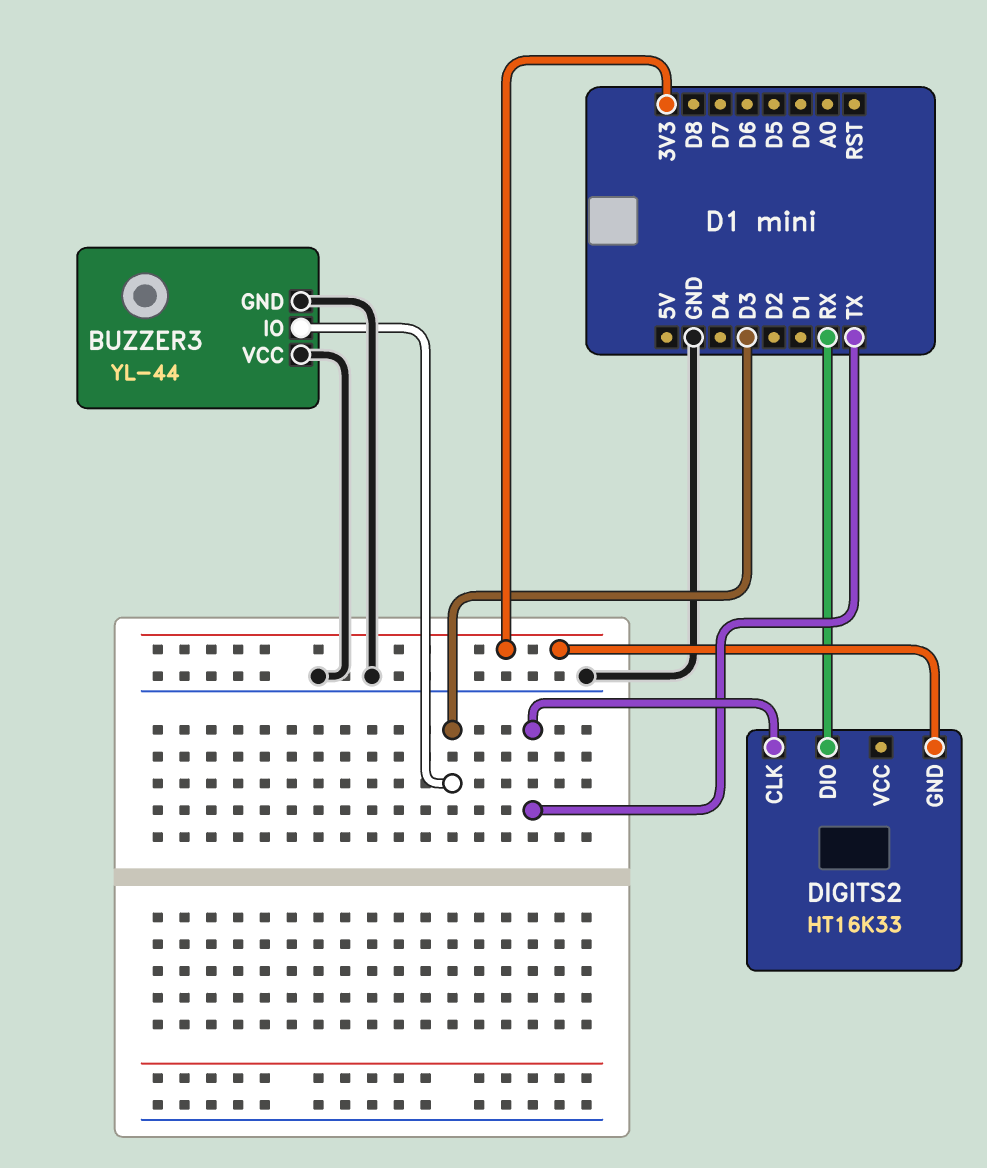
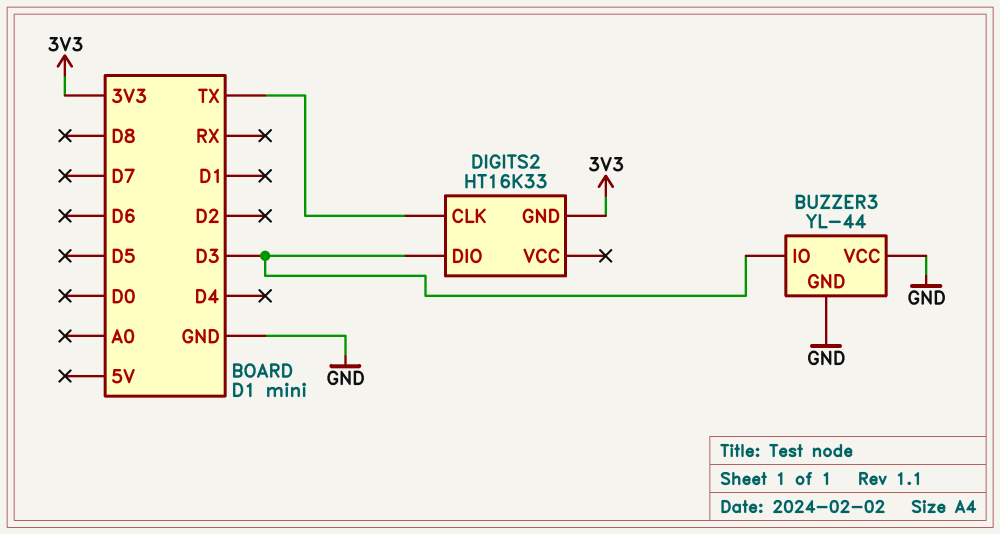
DIGITS2 pin DIO: RX -> D3

